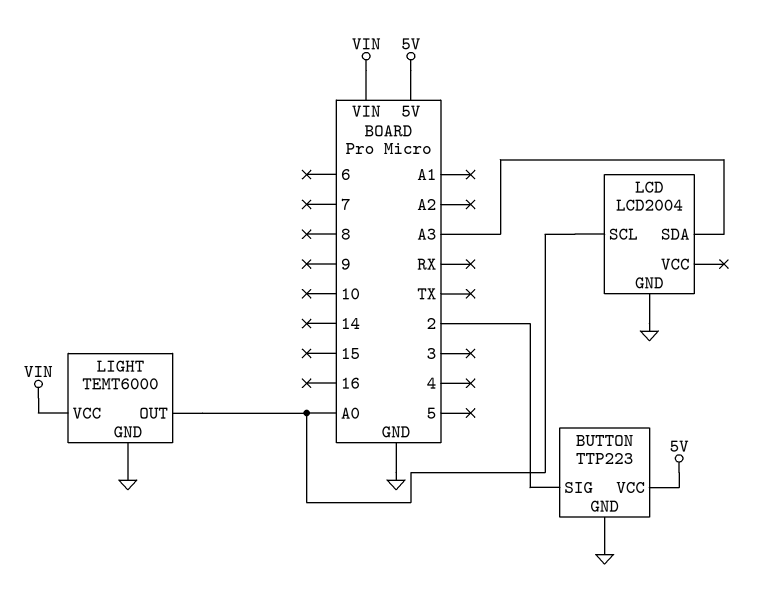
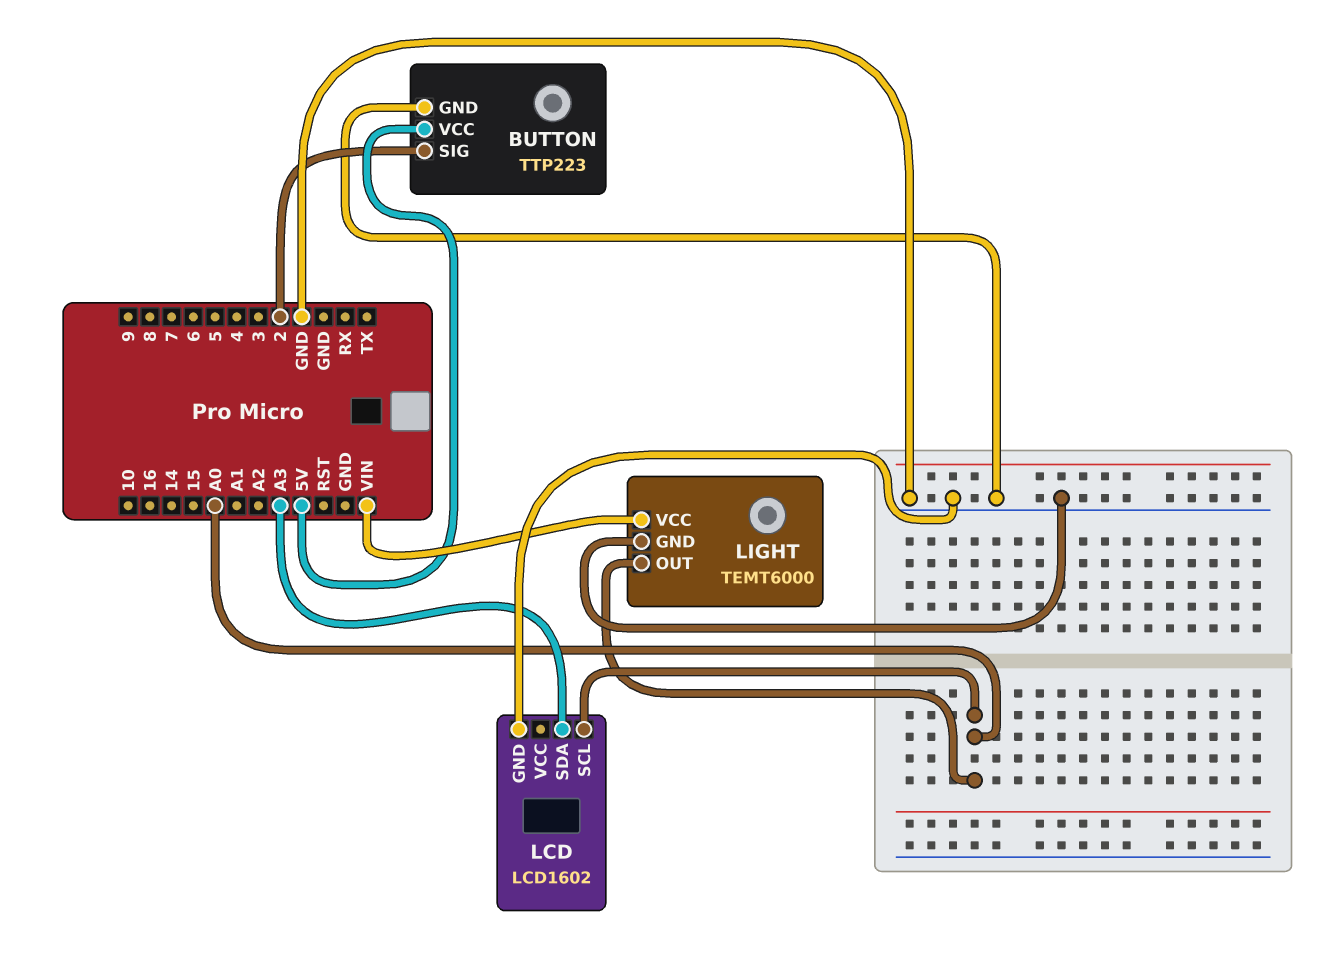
LCD: LCD2004 -> LCD1602

